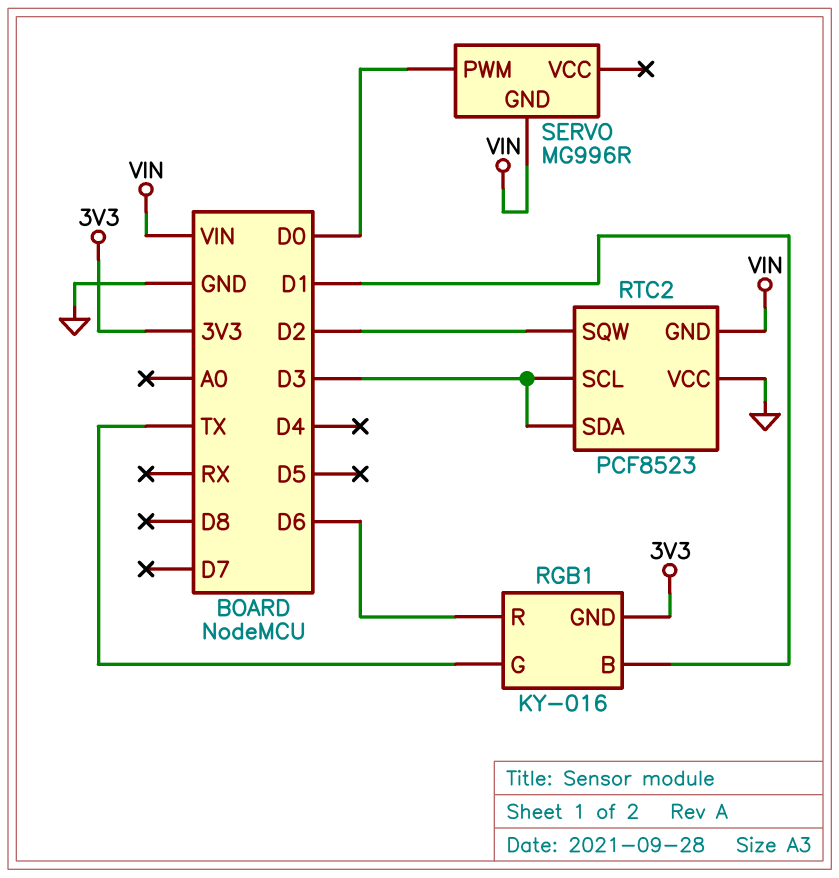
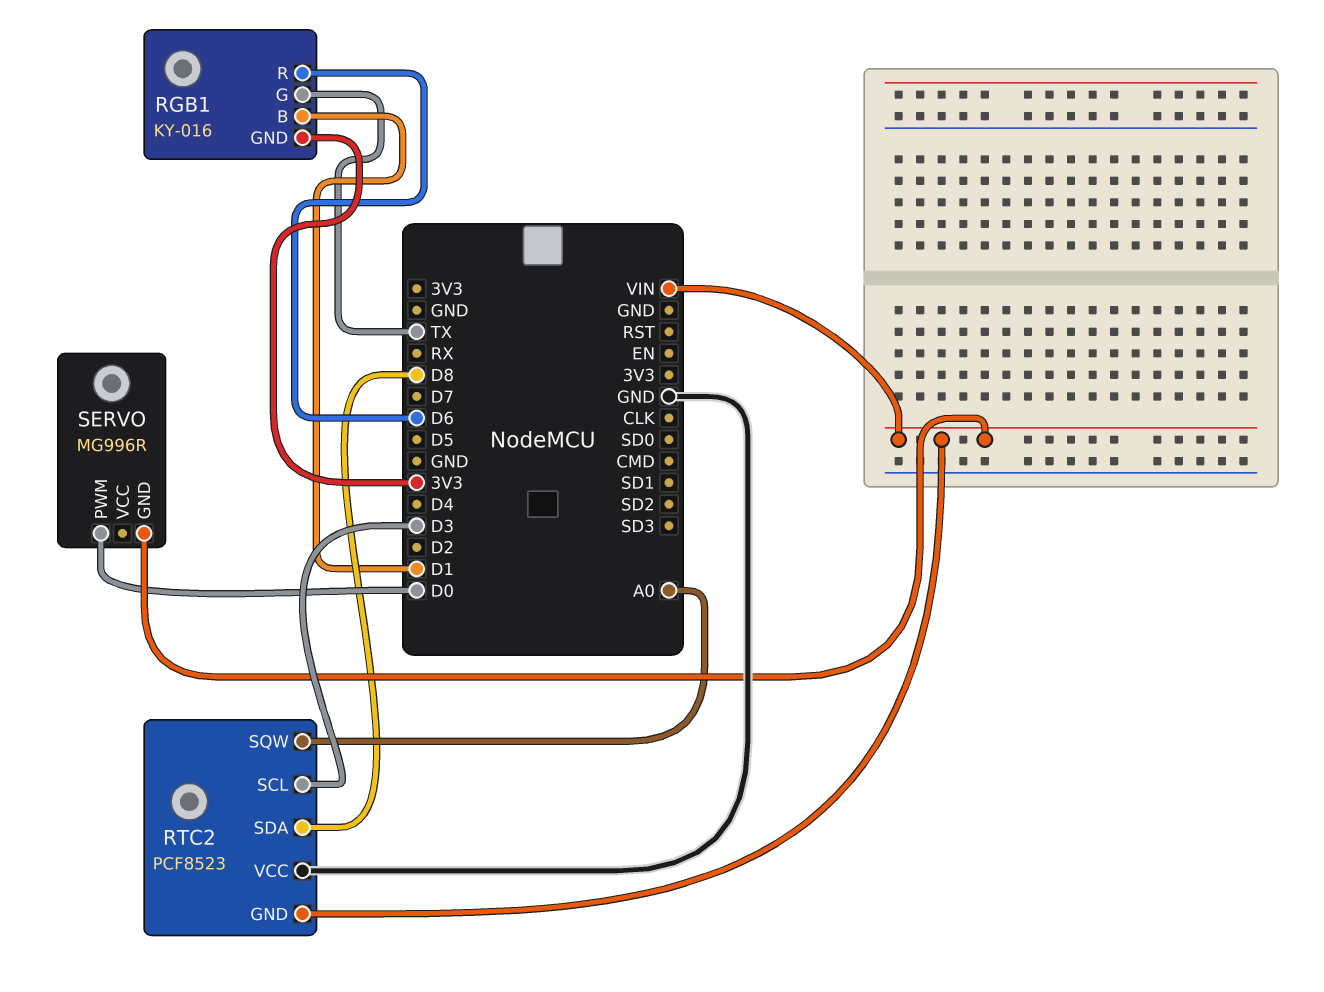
RTC2 pin SDA: D3 -> D8
RTC2 pin SQW: D2 -> A0

